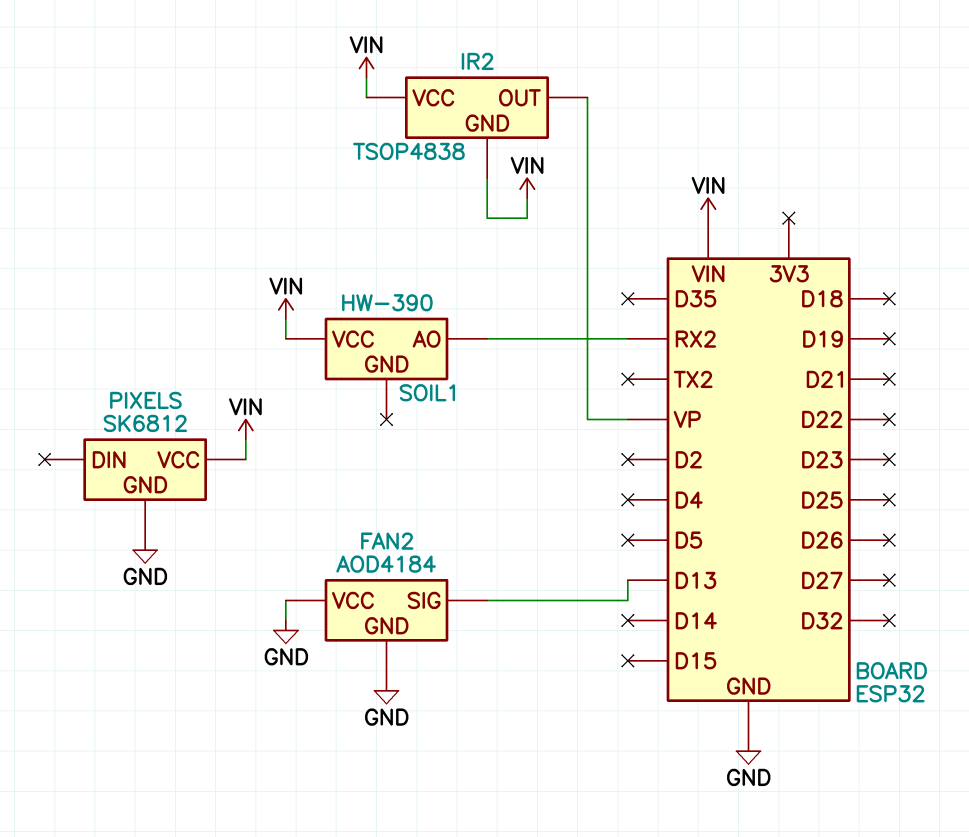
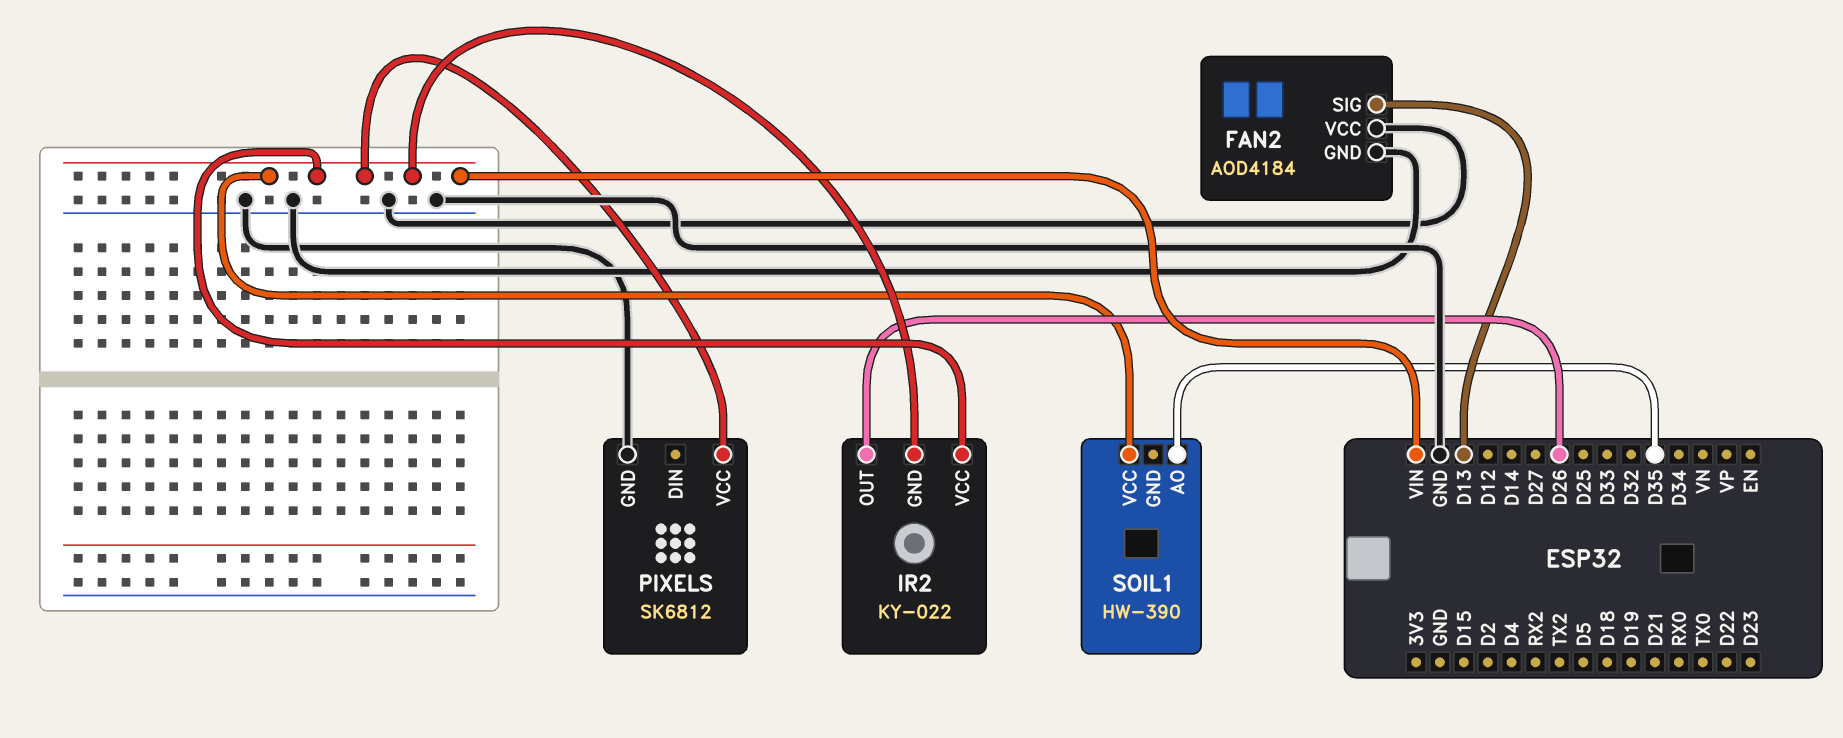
IR2: TSOP4838 -> KY-022
IR2 pin OUT: VP -> D26
SOIL1 pin AO: RX2 -> D35

